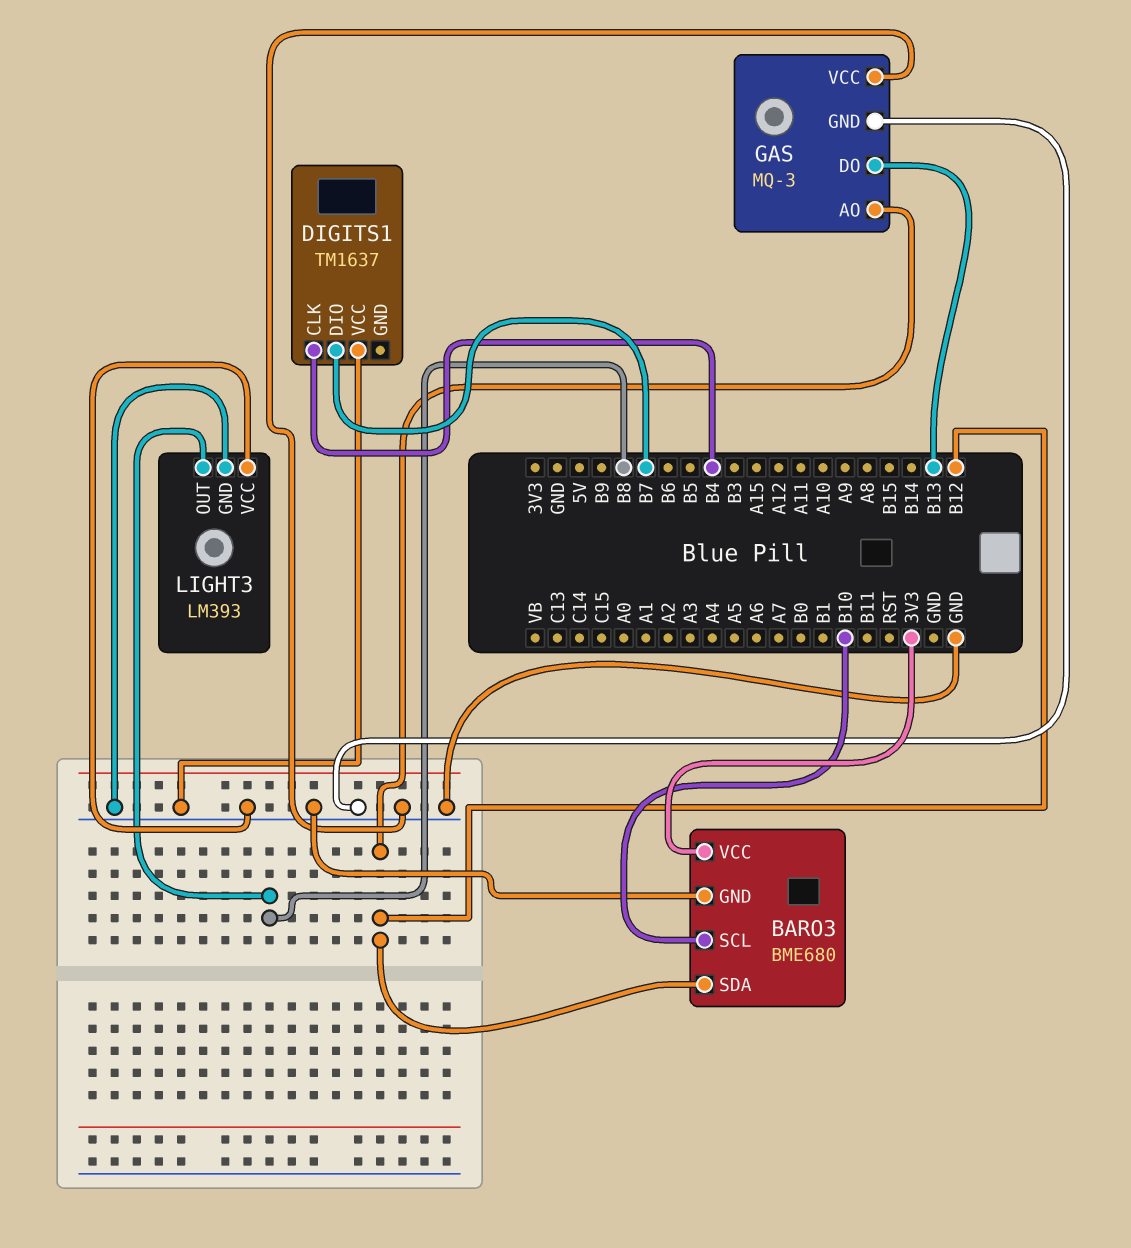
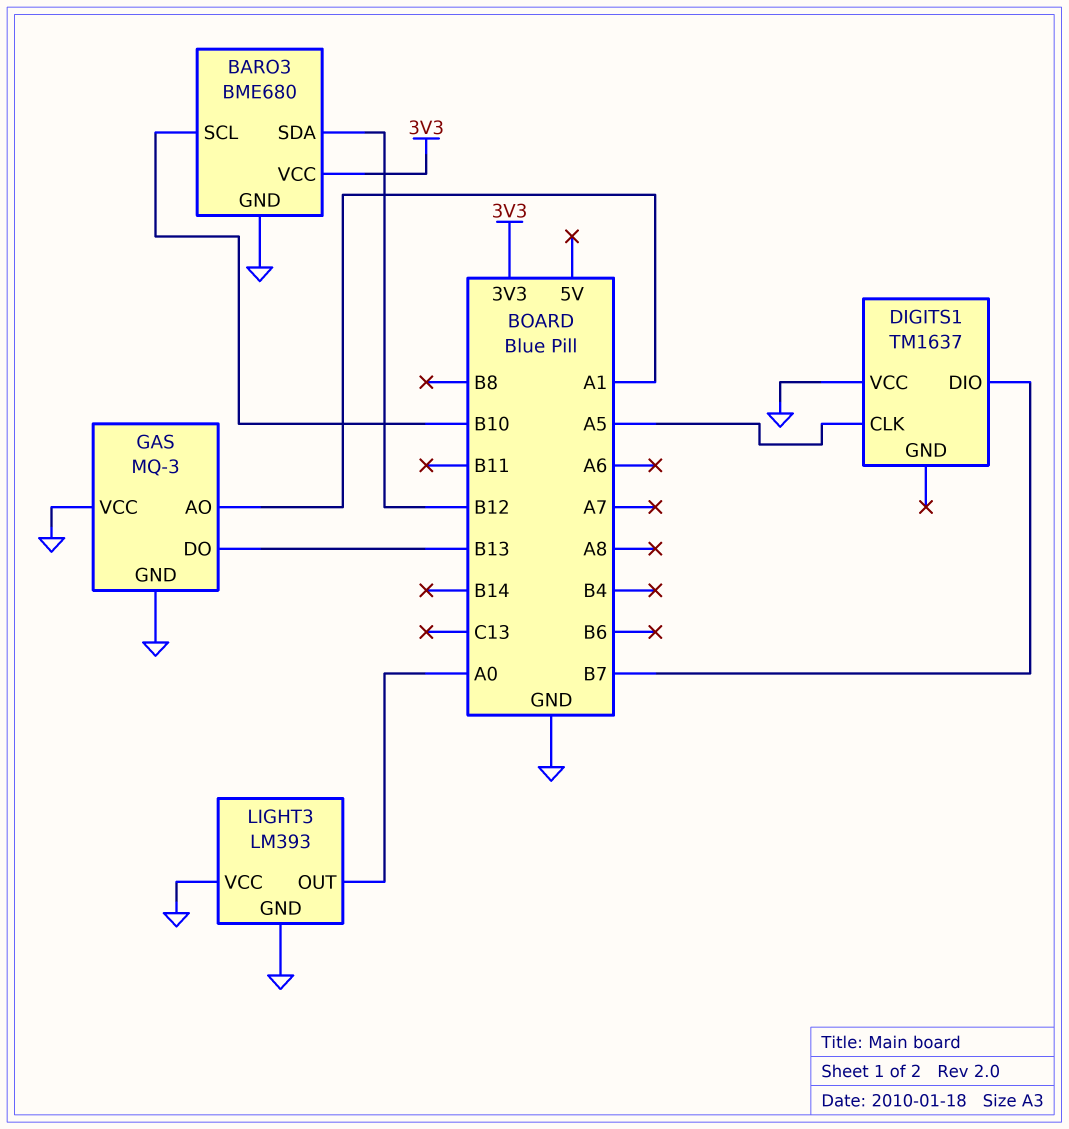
DIGITS1 pin CLK: B4 -> A5
GAS pin AO: B12 -> A1
LIGHT3 pin OUT: B8 -> A0

